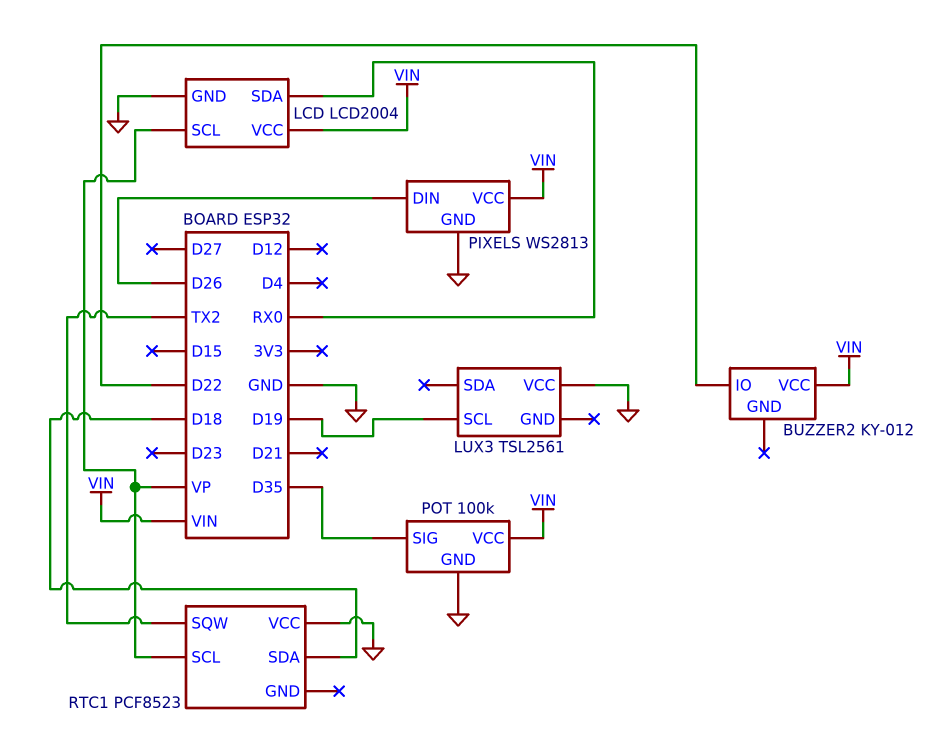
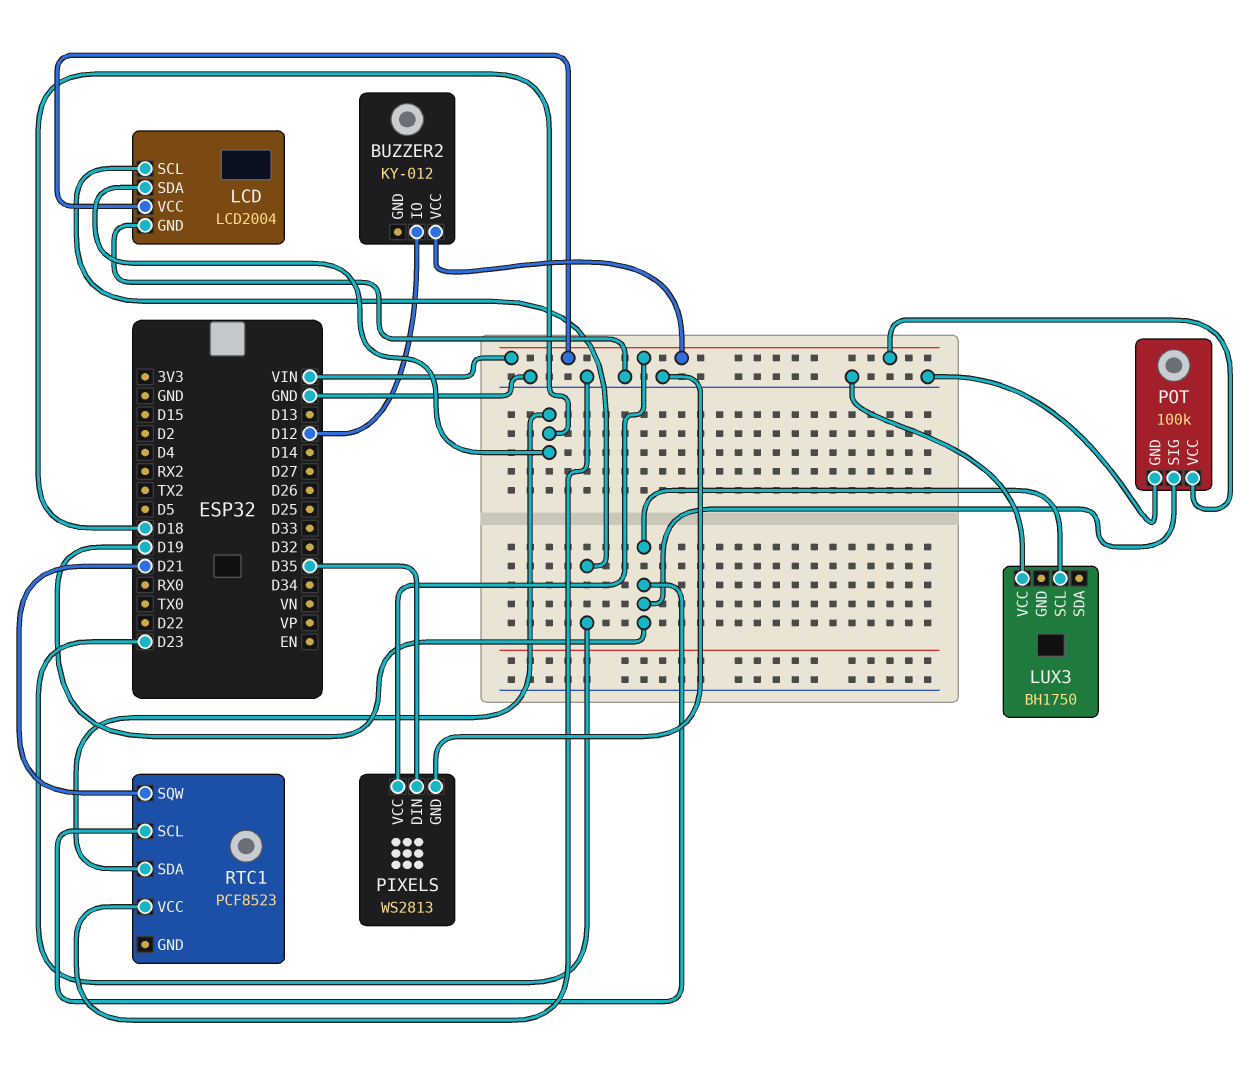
BUZZER2 pin IO: D22 -> D12
LCD pin SCL: VP -> D23
LCD pin SDA: RX0 -> D18
LUX3: TSL2561 -> BH1750
PIXELS pin DIN: D26 -> D35
POT pin SIG: D35 -> D19
RTC1 pin SCL: VP -> D19
RTC1 pin SQW: TX2 -> D21

